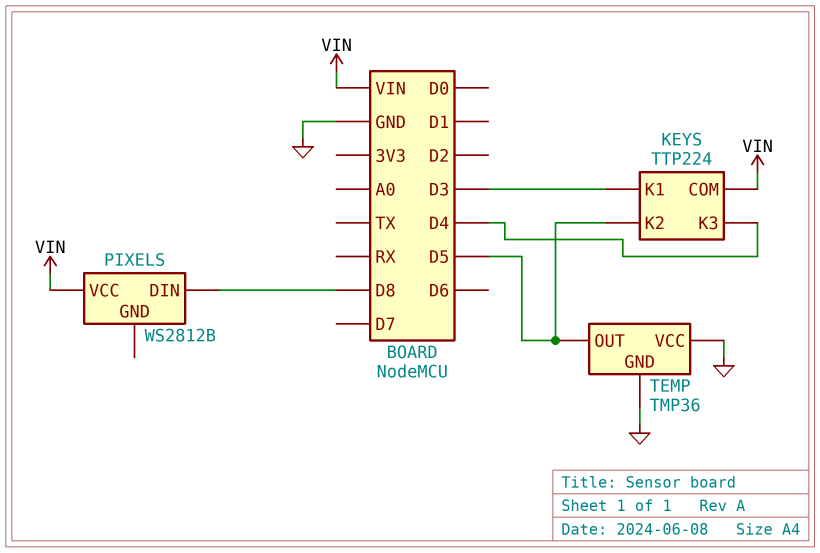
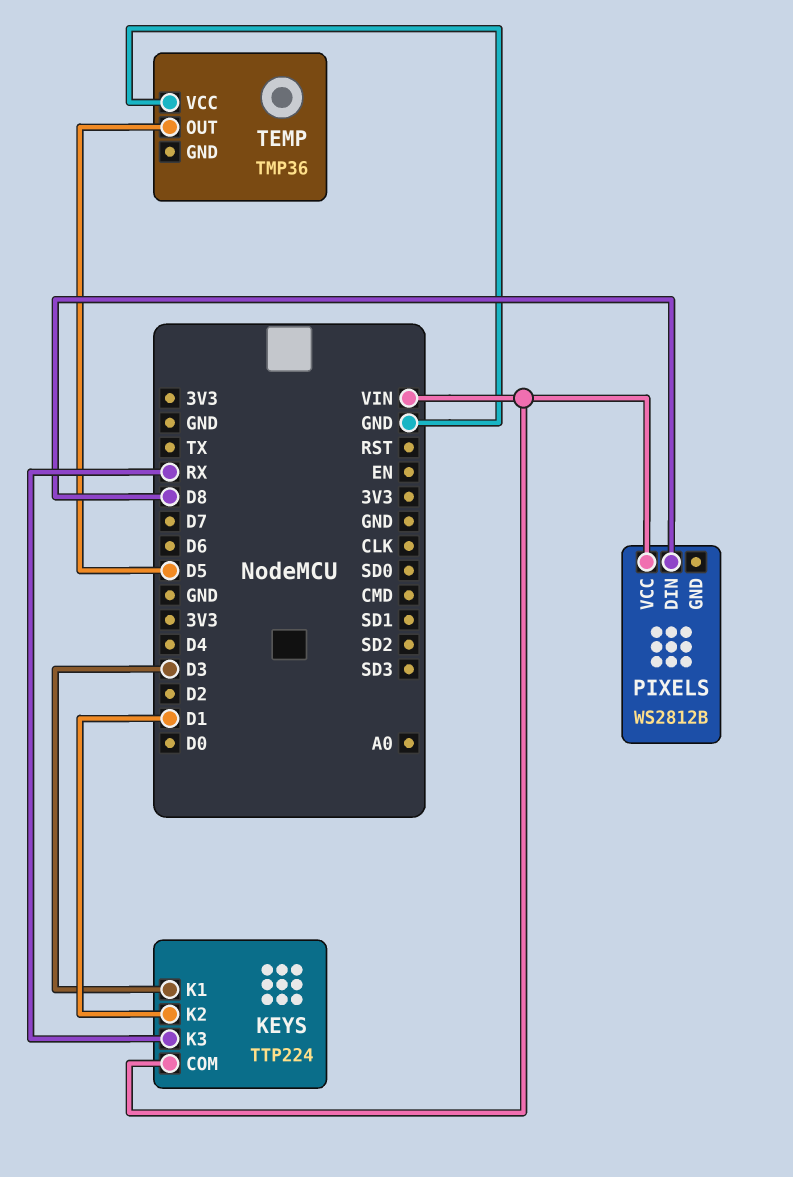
KEYS pin K2: D5 -> D1
KEYS pin K3: D4 -> RX
TEMP pin GND: GND -> none

